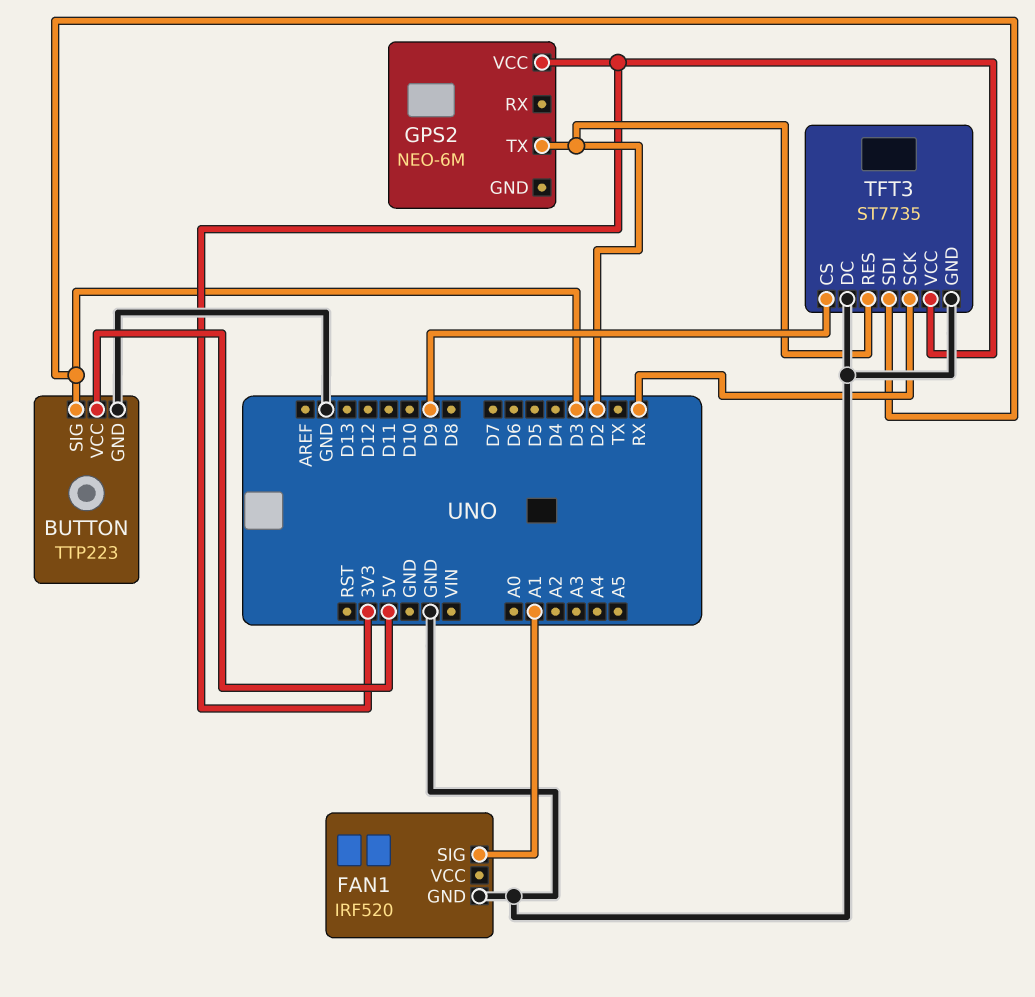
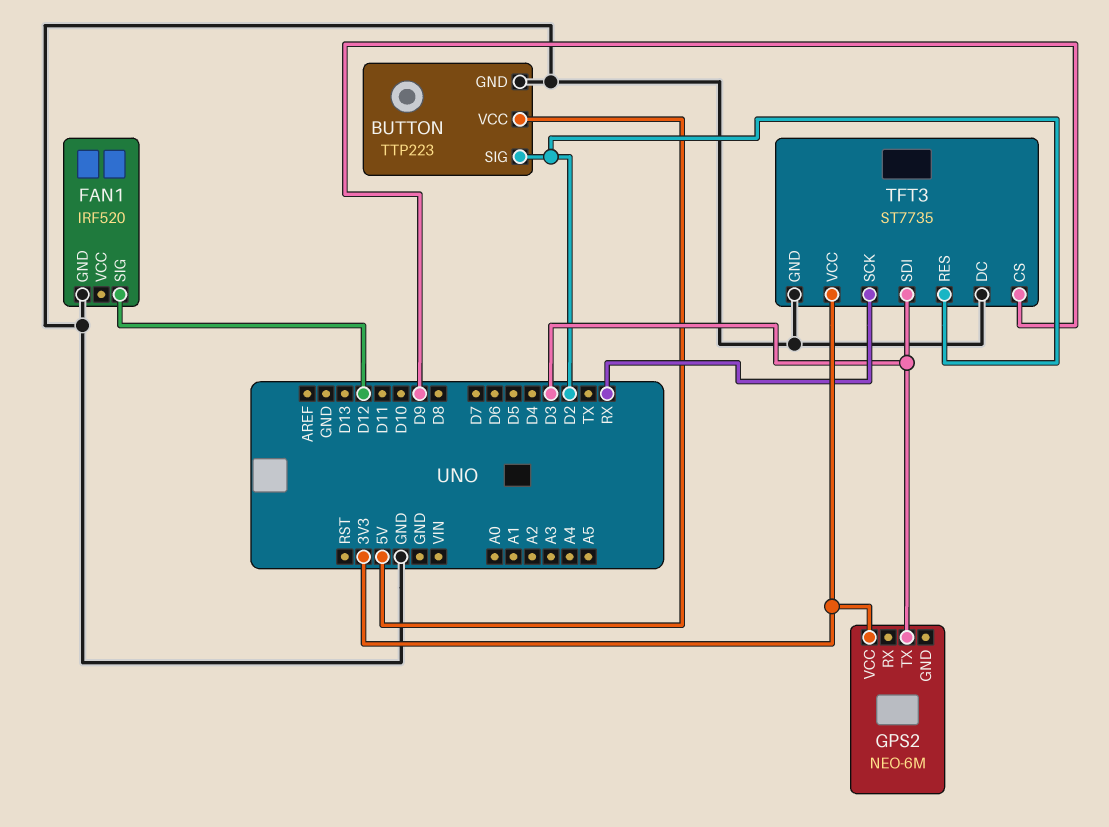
BUTTON pin SIG: D3 -> D2
FAN1 pin SIG: A1 -> D12
GPS2 pin TX: D2 -> D3

